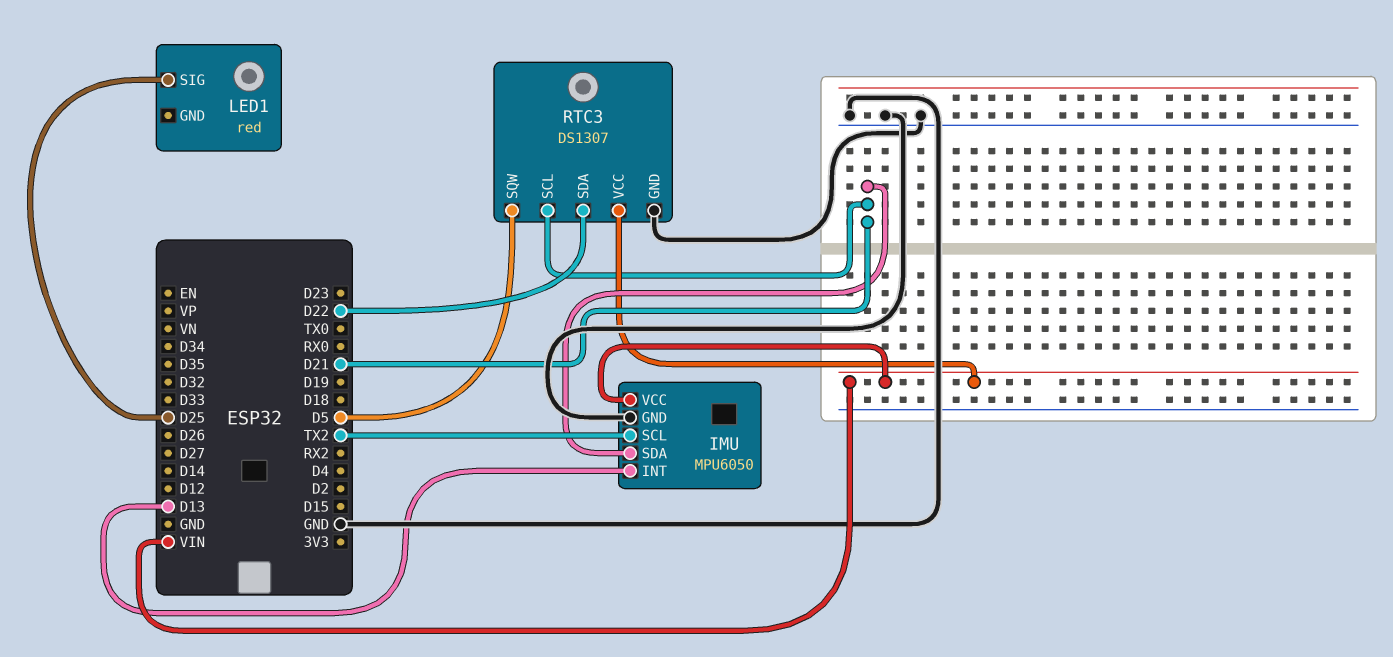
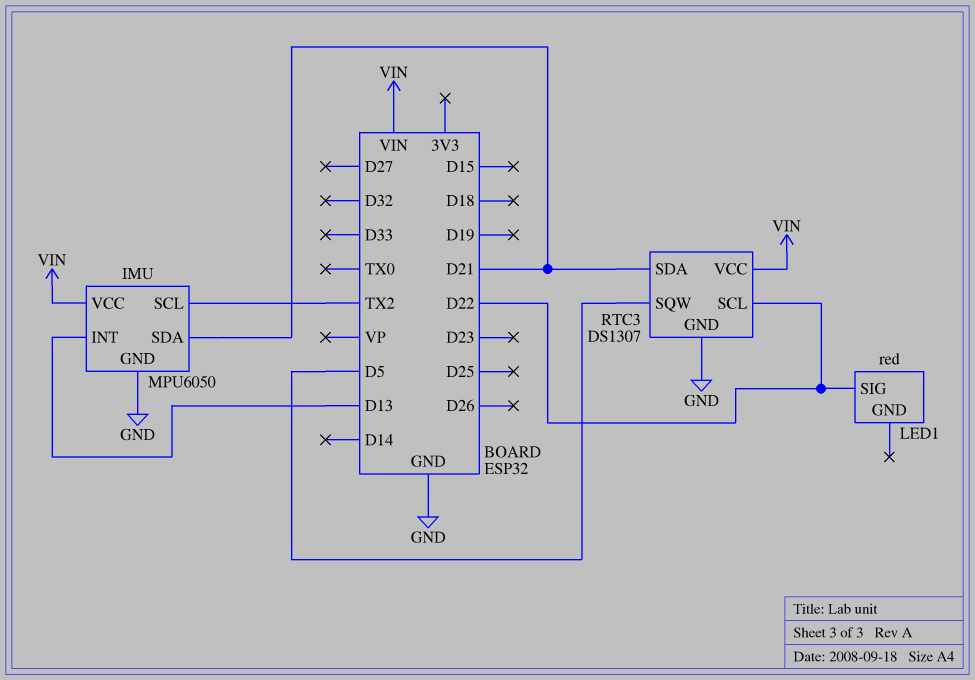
LED1 pin SIG: D25 -> D22
RTC3 pin SCL: D21 -> D22
RTC3 pin SDA: D22 -> D21

